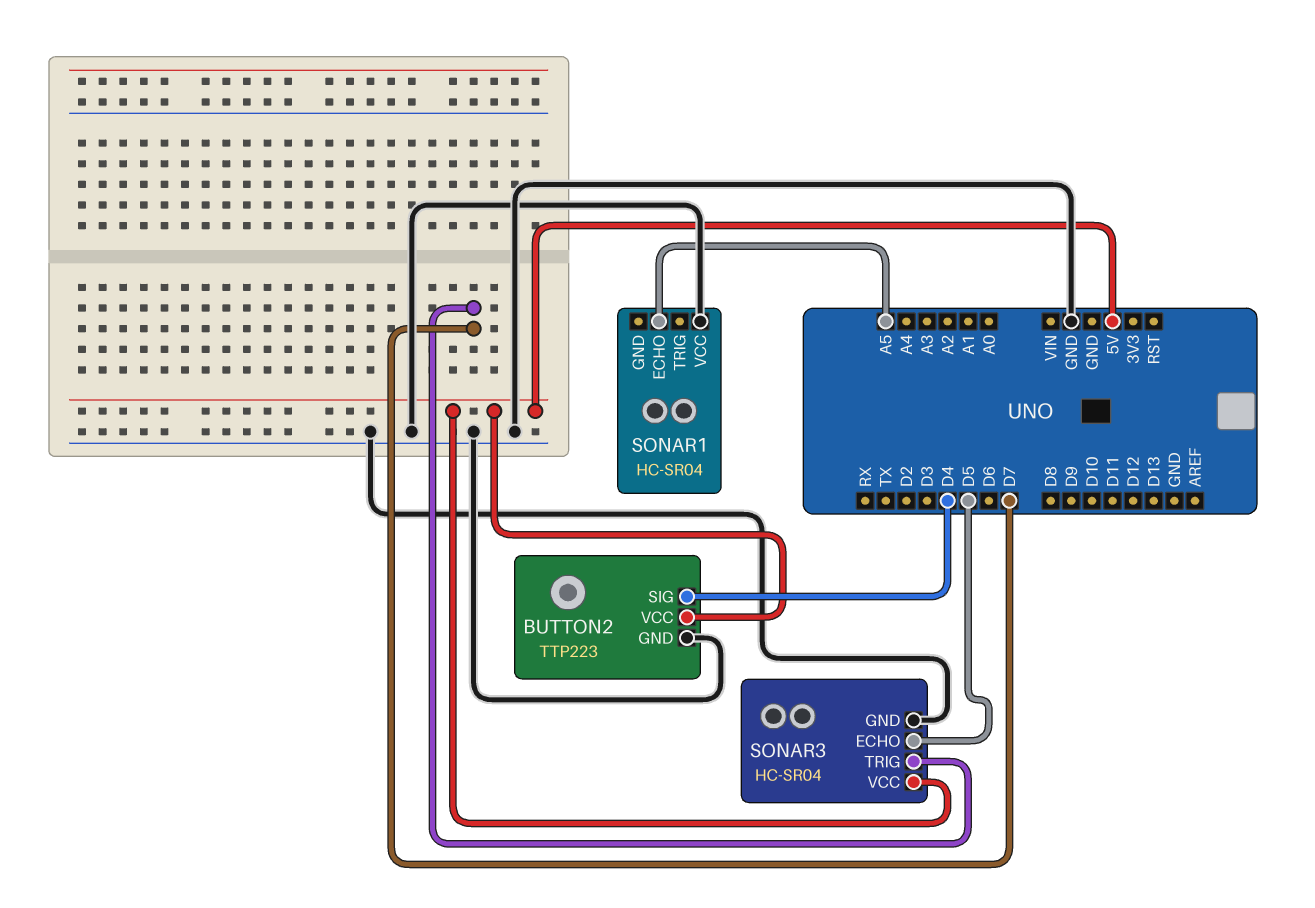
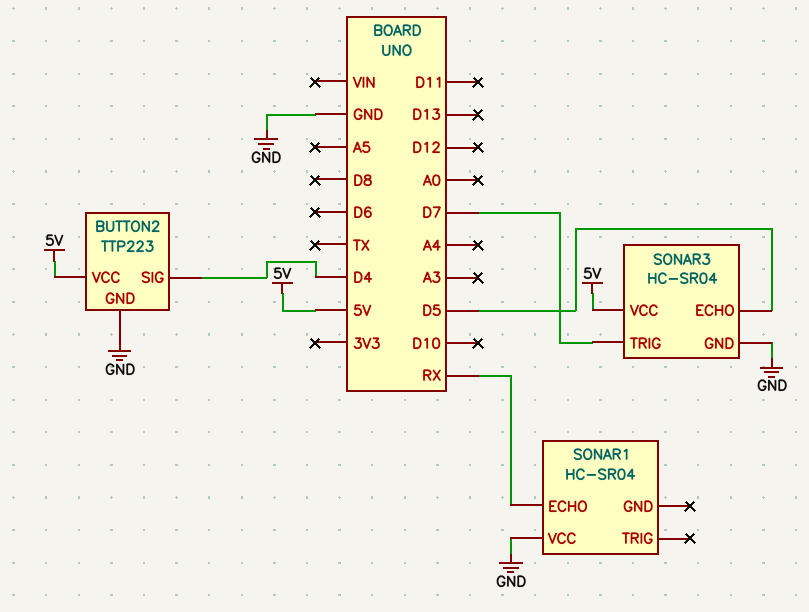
SONAR1 pin ECHO: A5 -> RX

